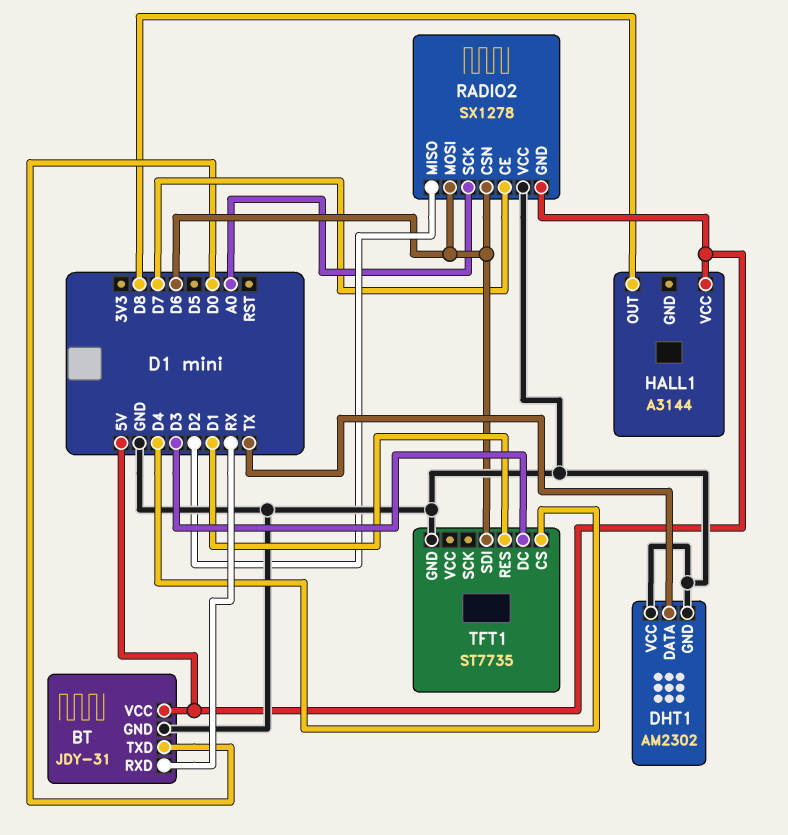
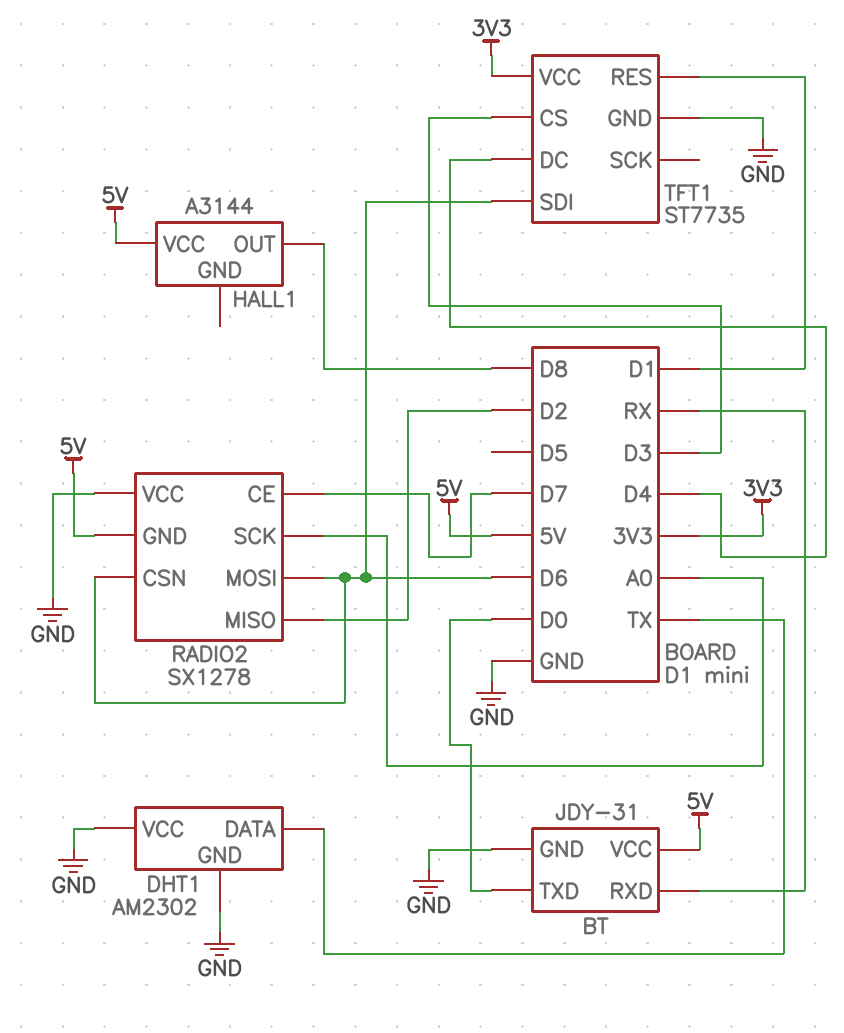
TFT1 pin CS: D4 -> D3
TFT1 pin DC: D3 -> D4
TFT1 pin VCC: none -> 3V3

